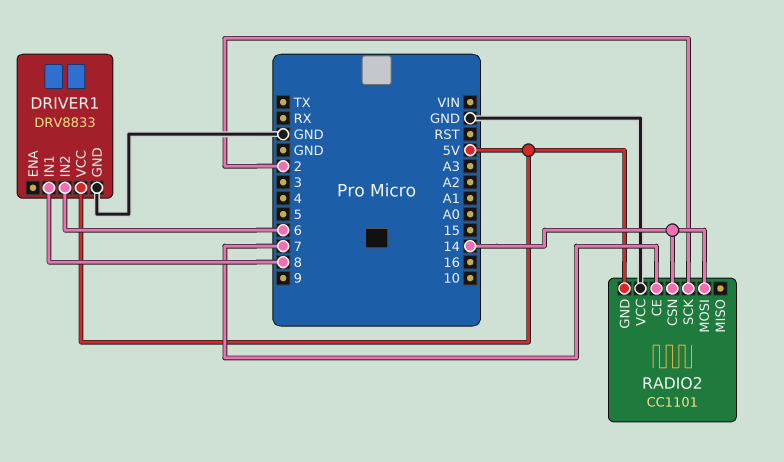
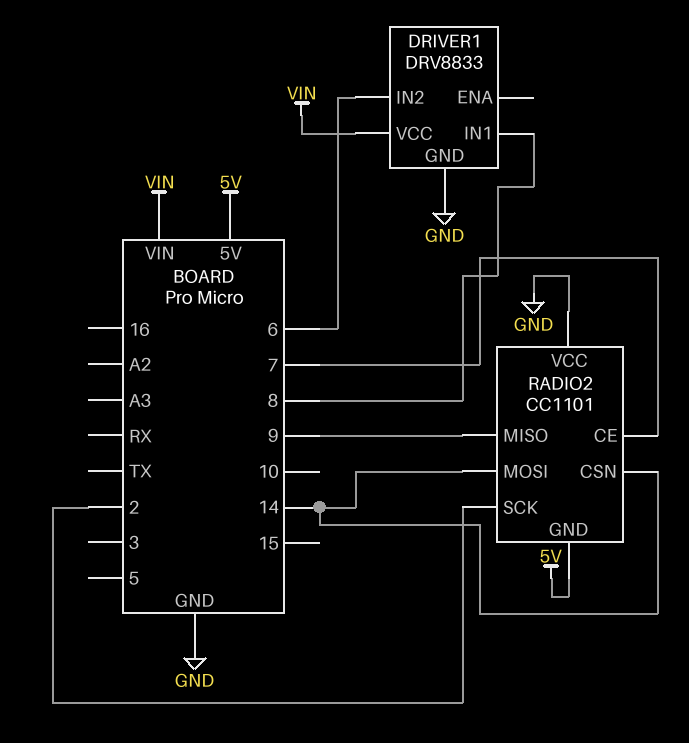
DRIVER1 pin VCC: 5V -> VIN
RADIO2 pin MISO: none -> 9

